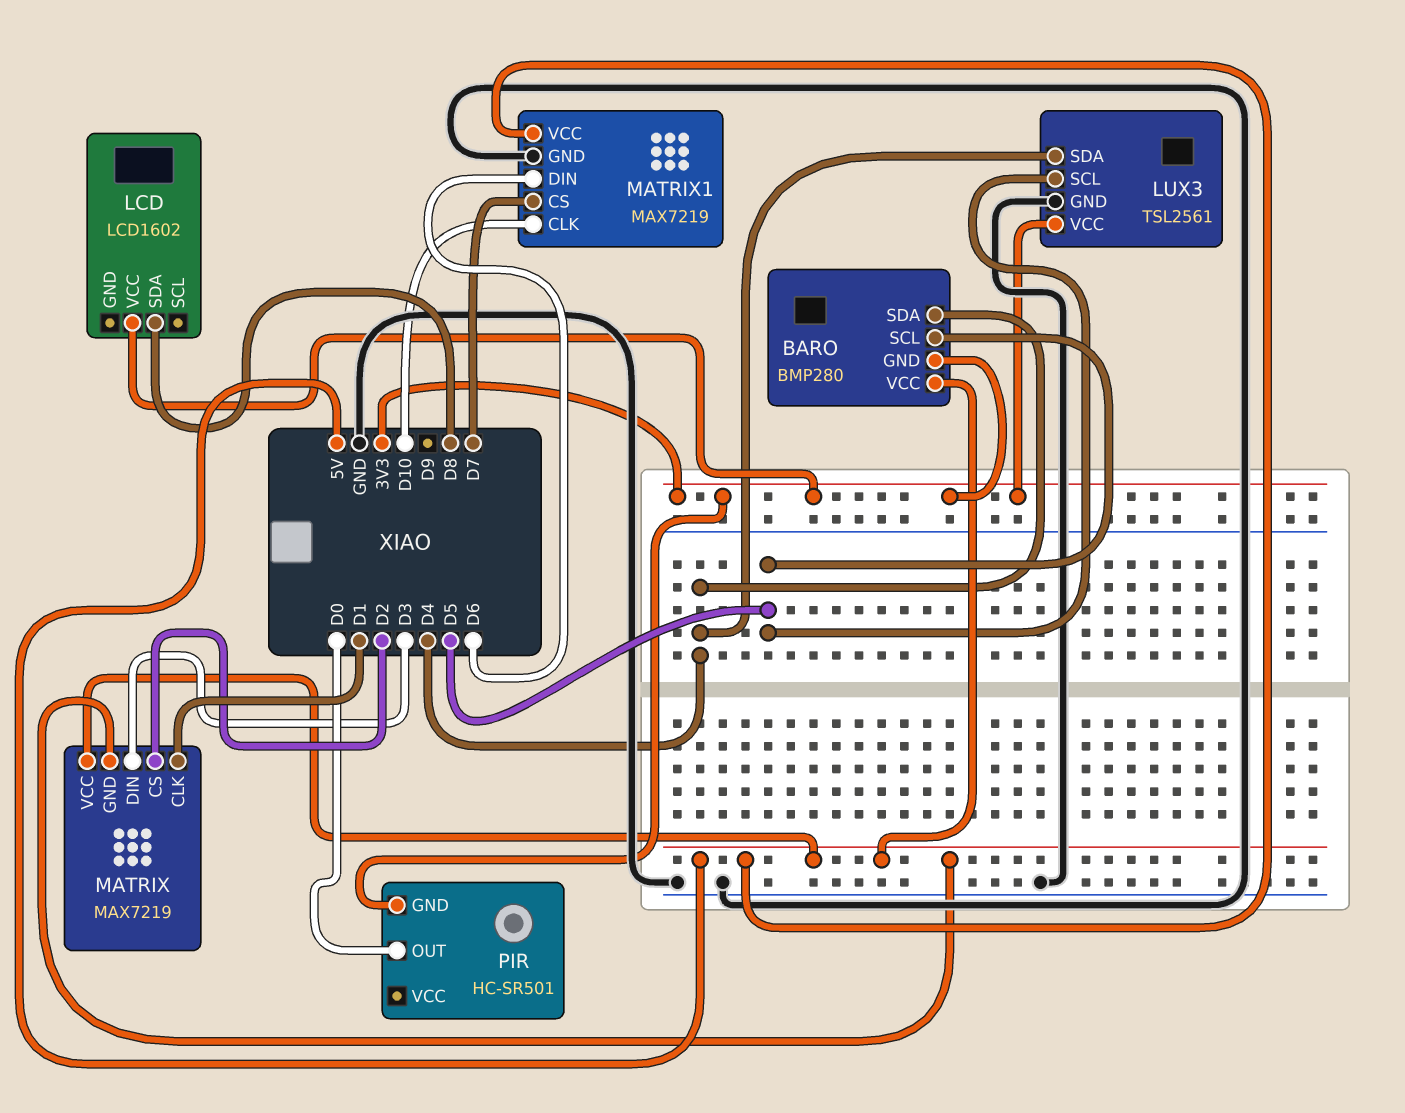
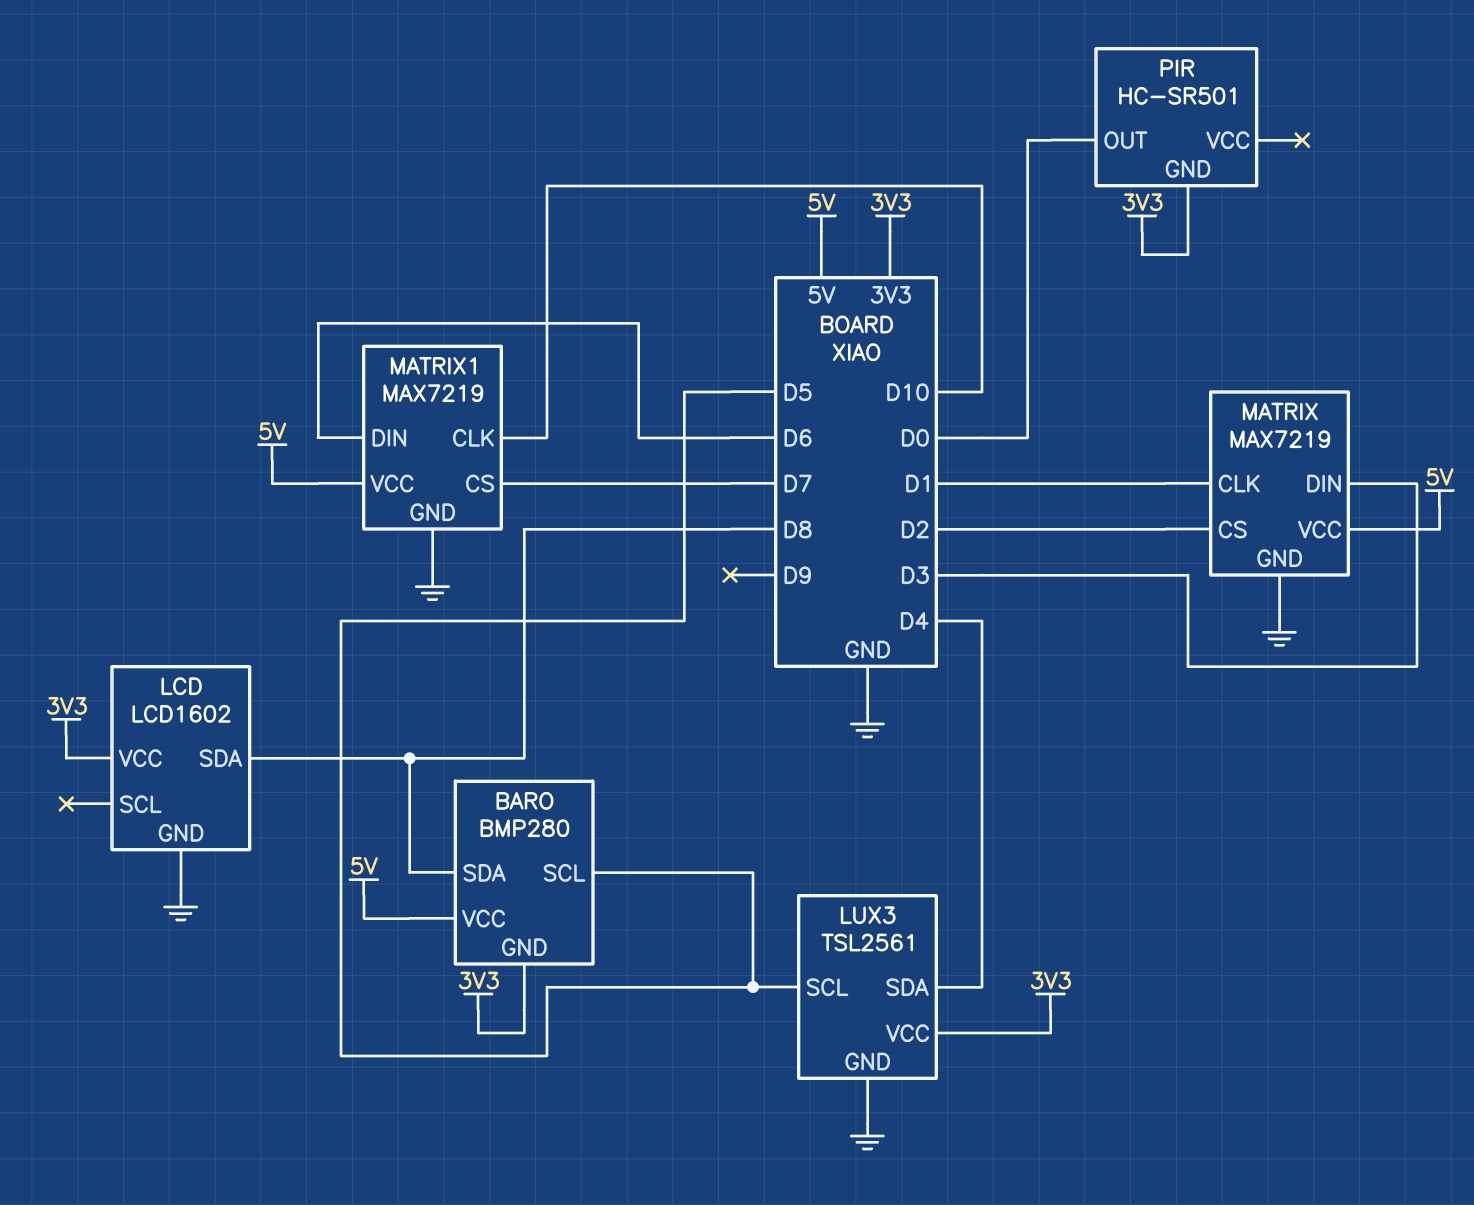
BARO pin SDA: D4 -> D8
LCD pin GND: none -> GND
MATRIX pin GND: 5V -> GND

